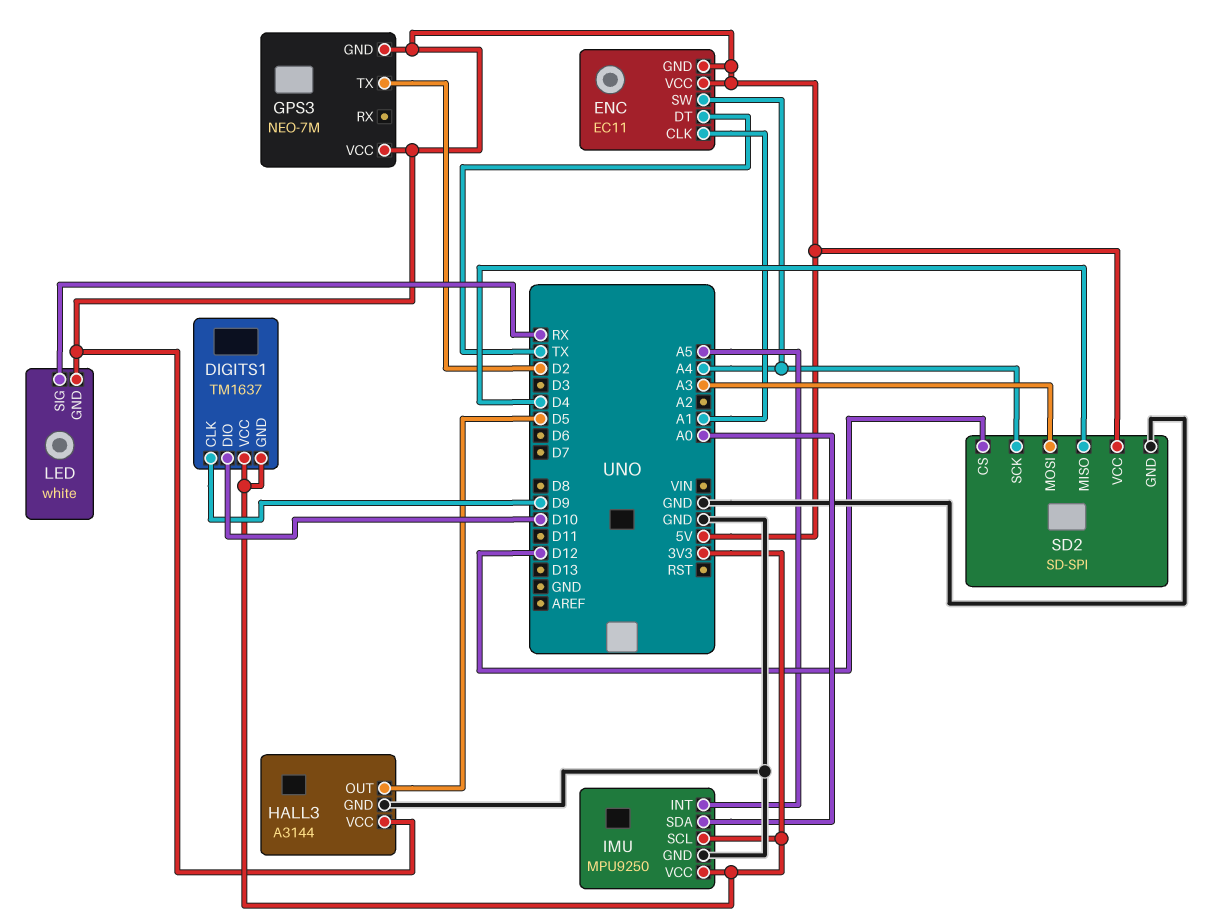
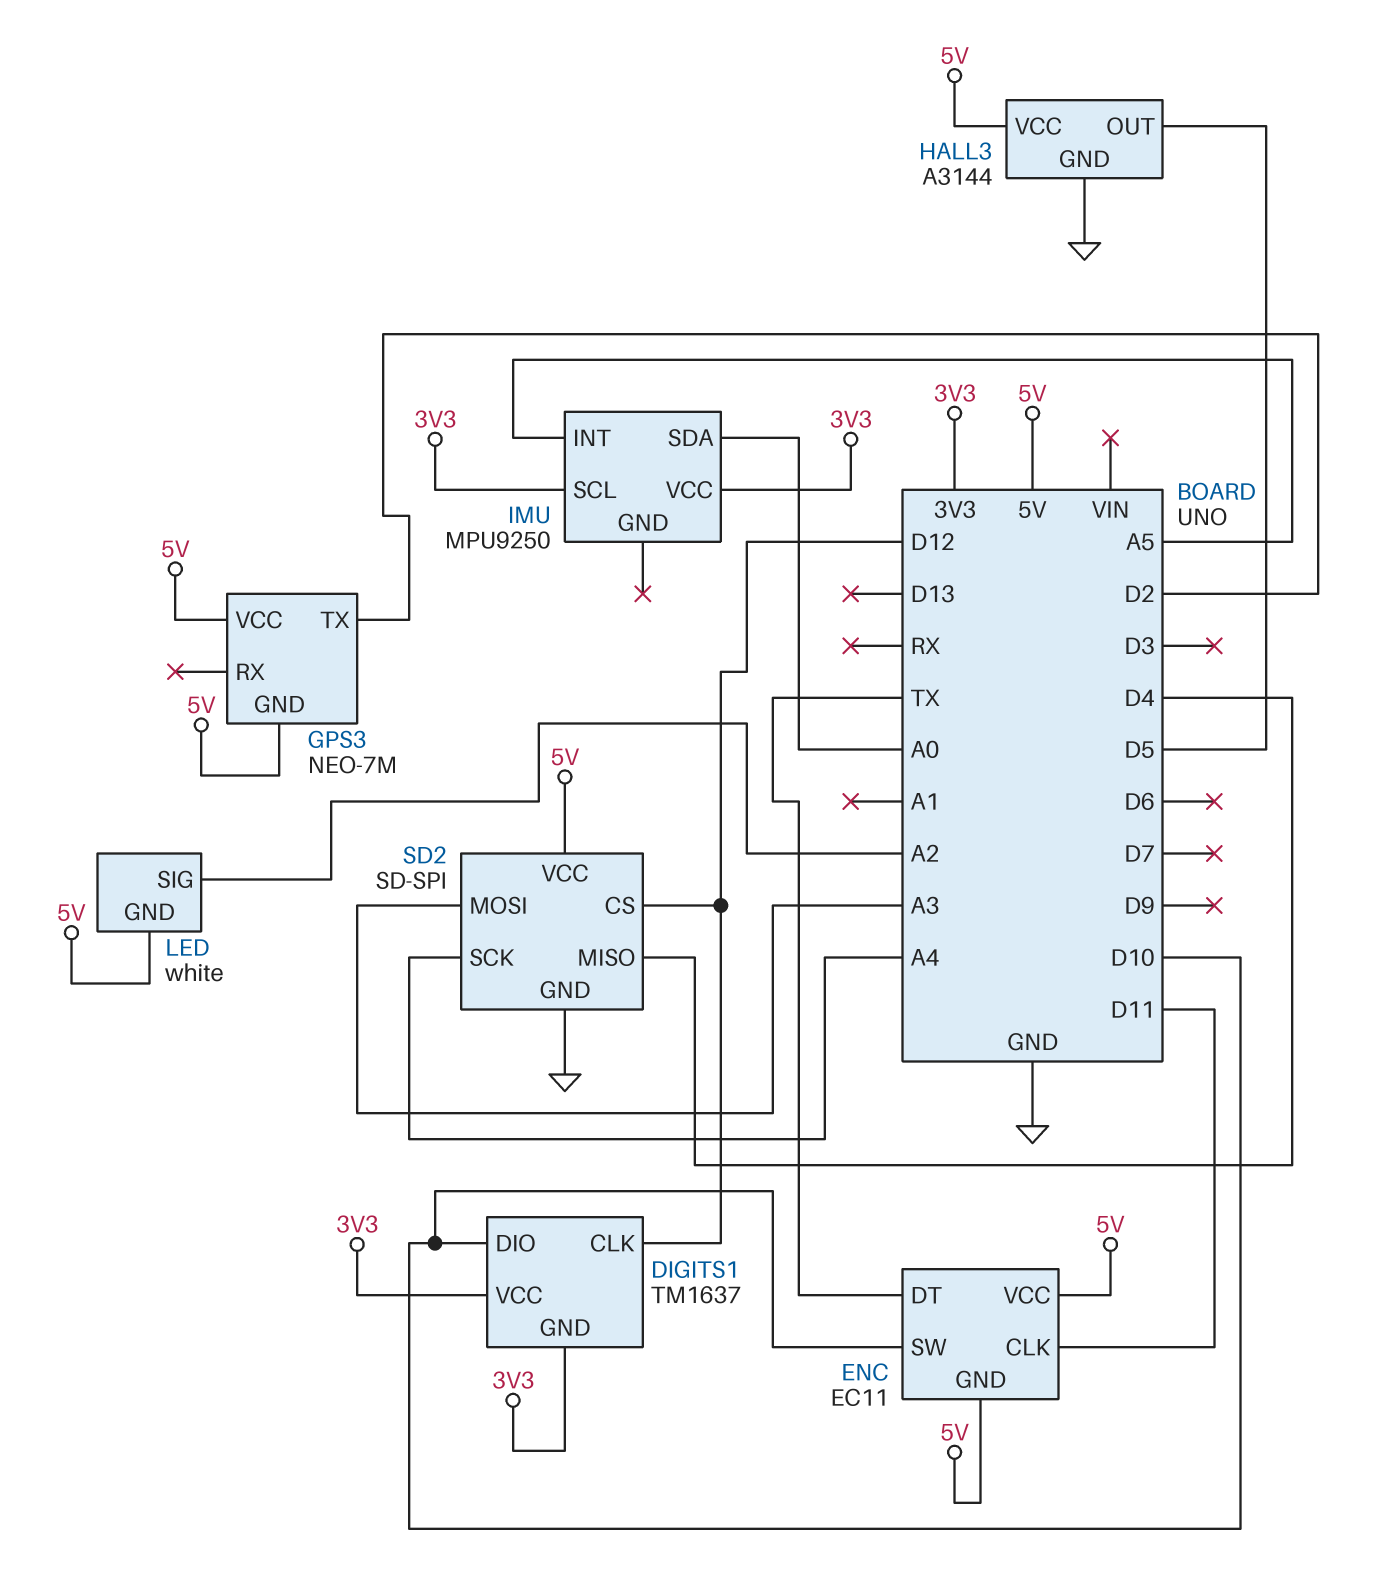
DIGITS1 pin CLK: D9 -> D12
ENC pin CLK: A1 -> D11
ENC pin SW: A4 -> D10
IMU pin GND: GND -> none
LED pin SIG: RX -> A2

